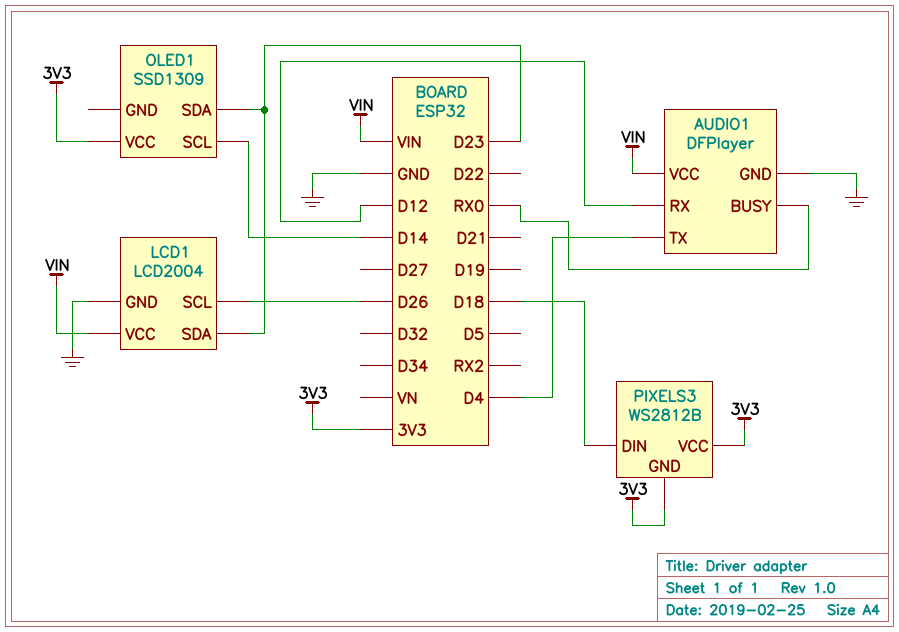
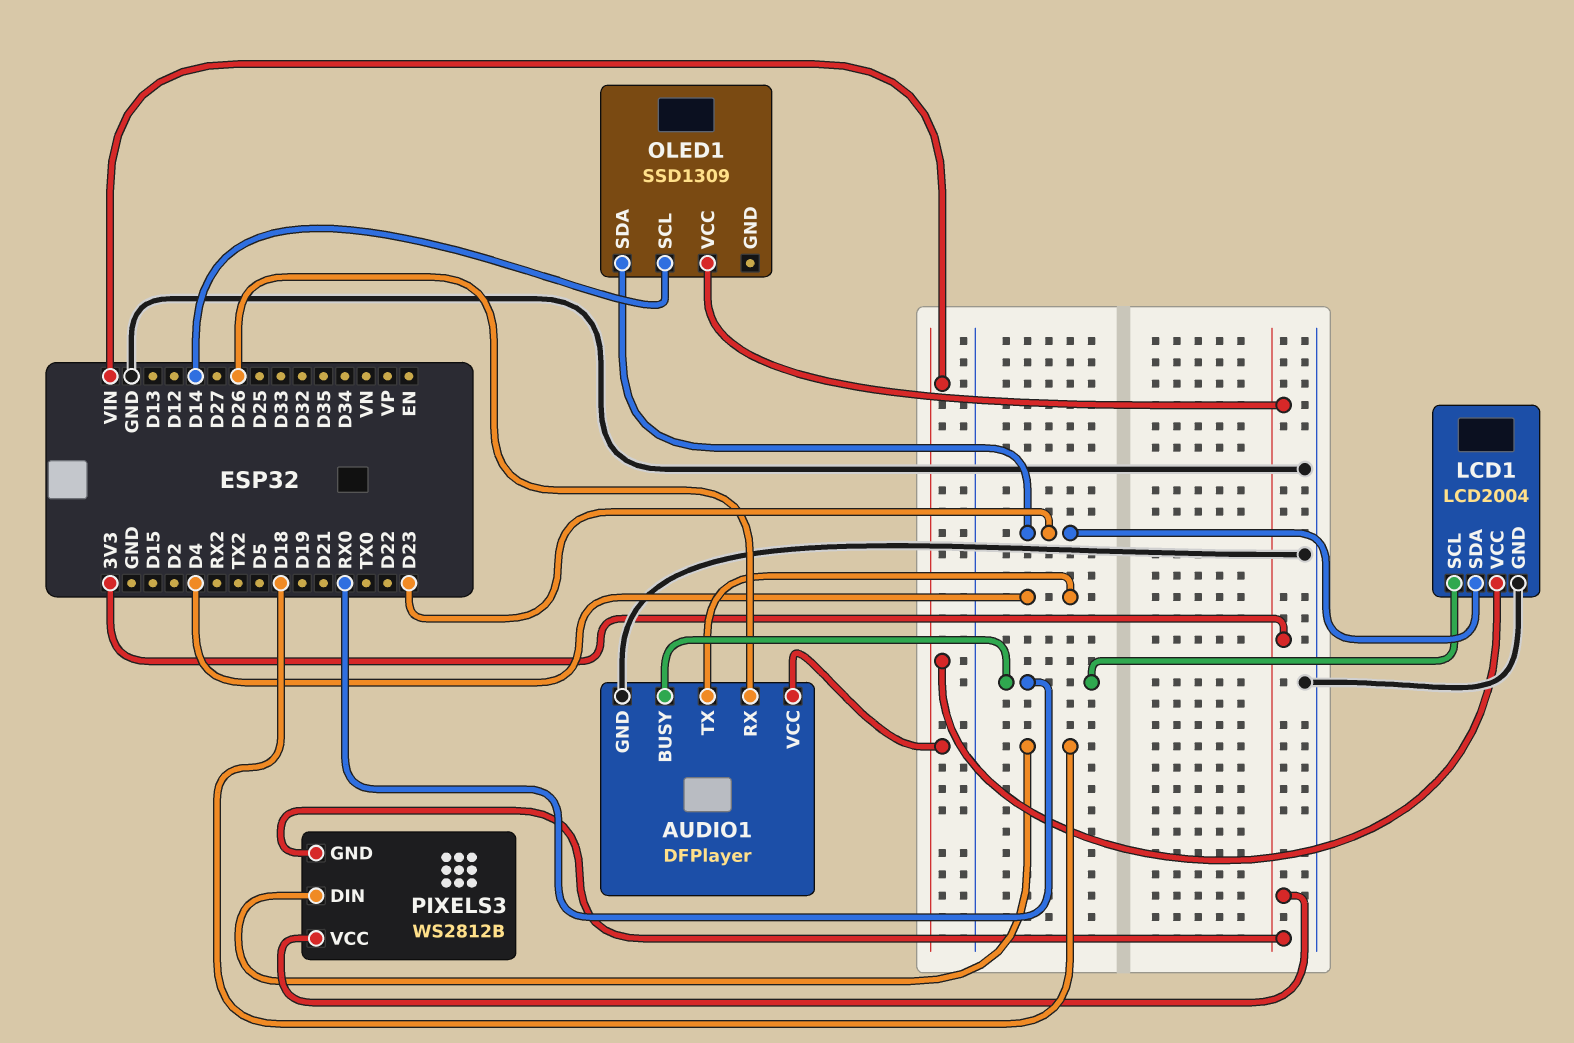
AUDIO1 pin RX: D12 -> D26
LCD1 pin SCL: D26 -> RX0

